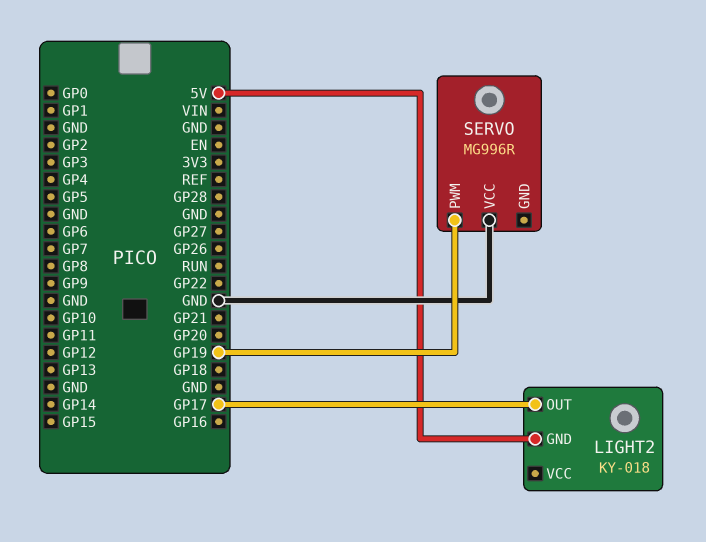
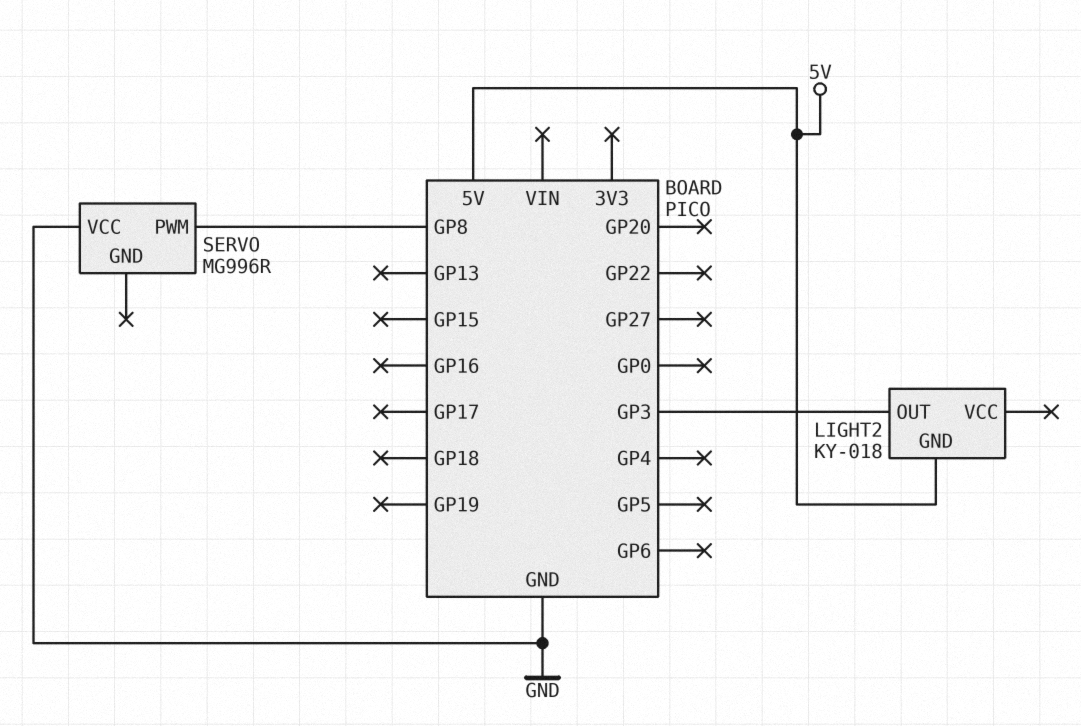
LIGHT2 pin OUT: GP17 -> GP3
SERVO pin PWM: GP19 -> GP8

